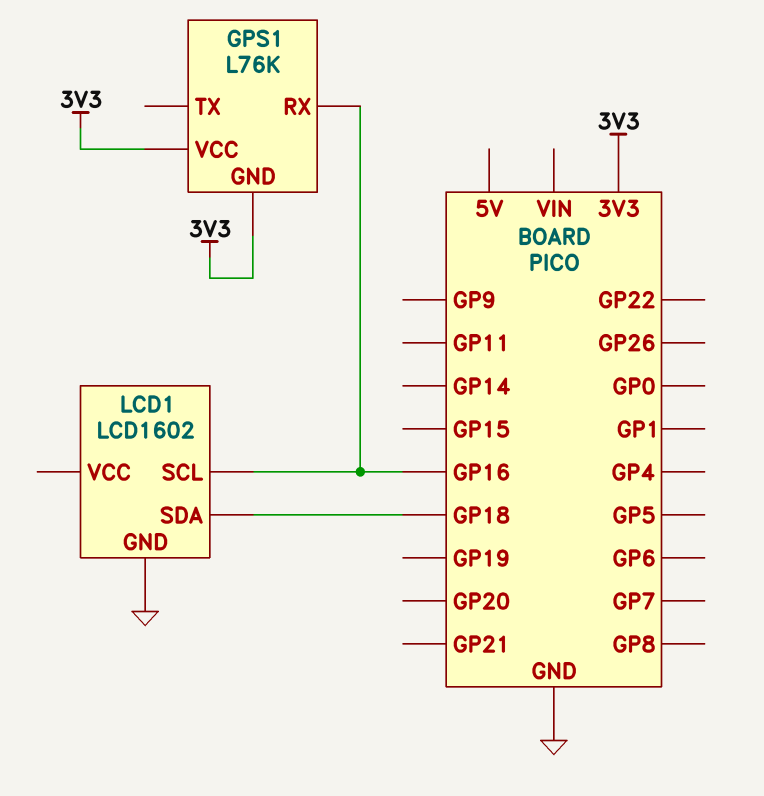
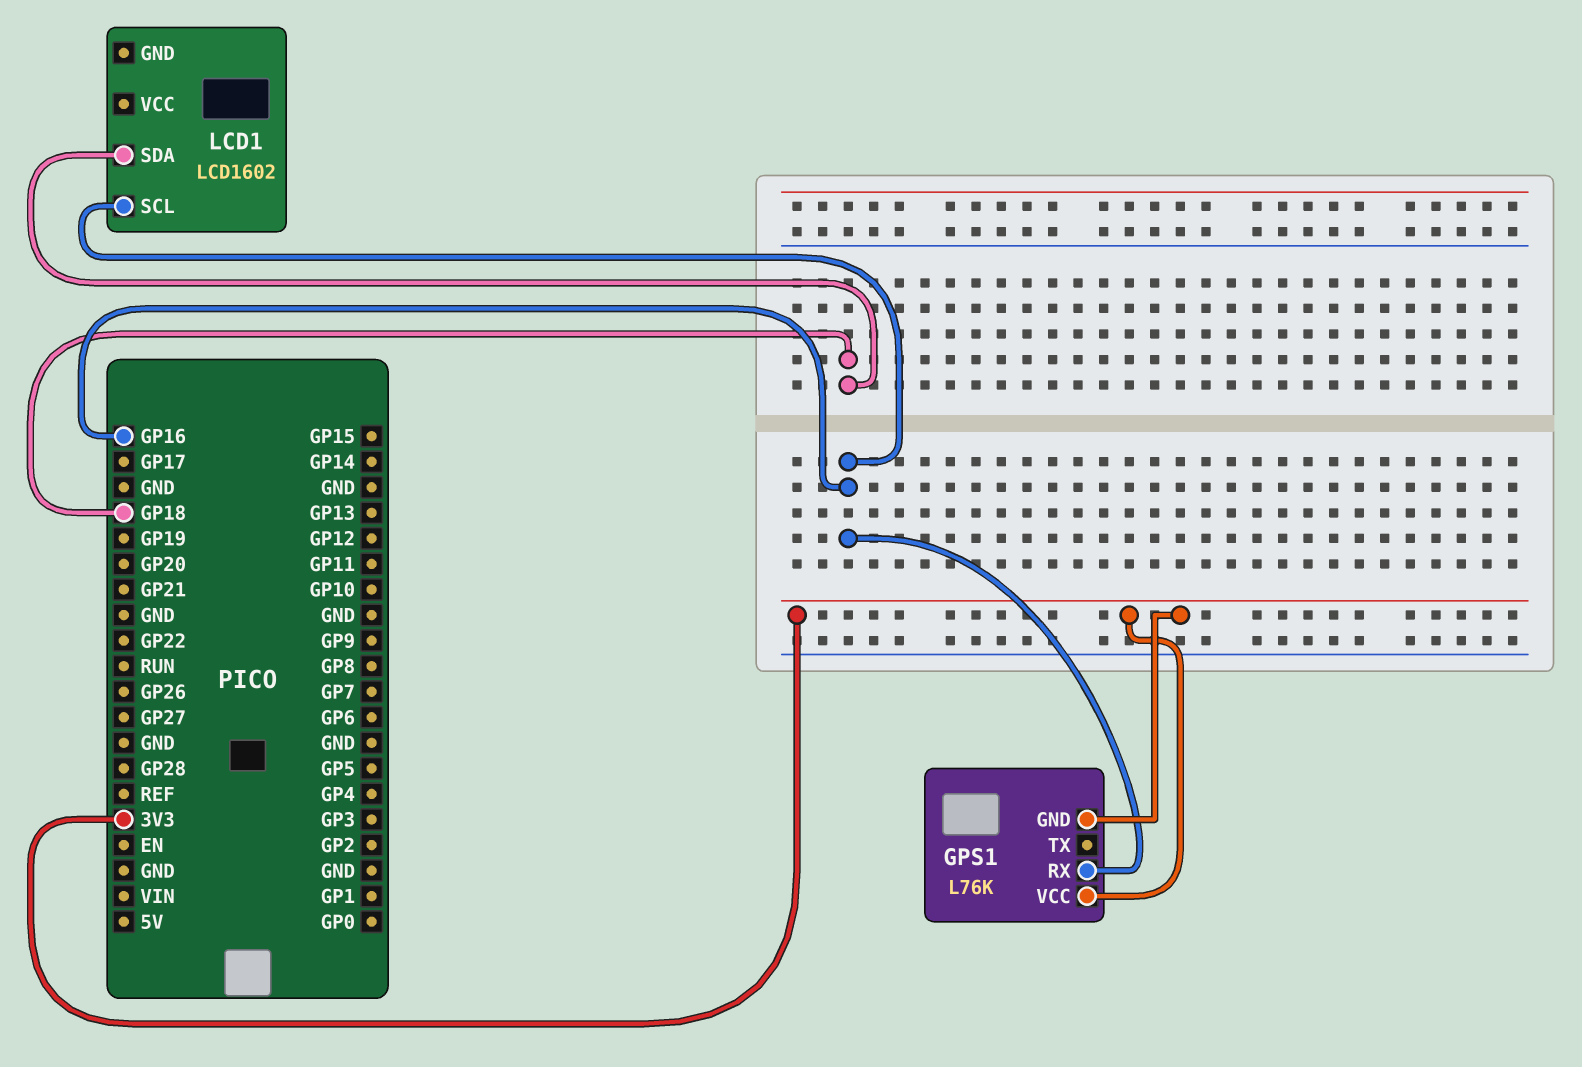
LCD1 pin GND: GND -> none

